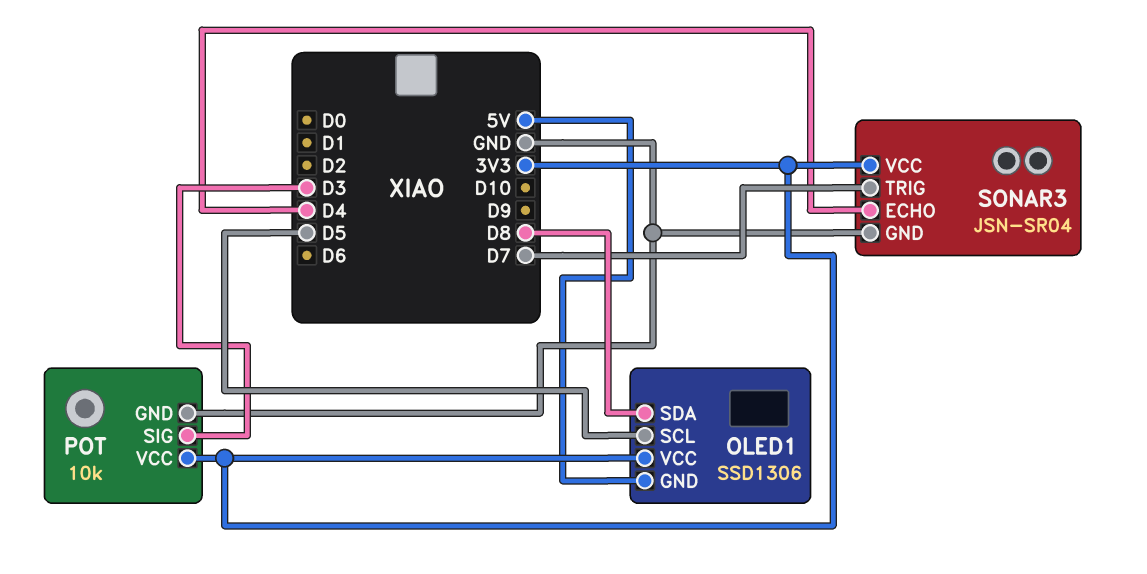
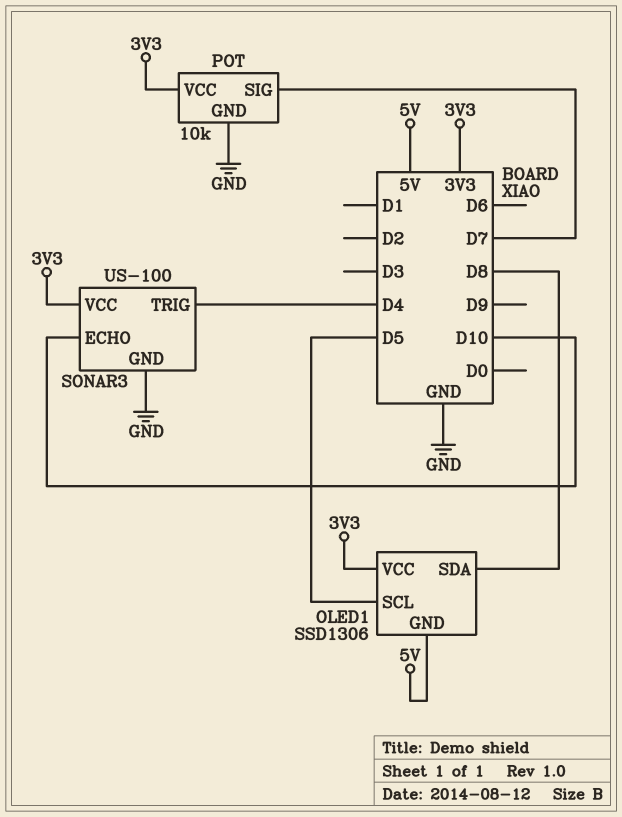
POT pin SIG: D3 -> D7
SONAR3: JSN-SR04 -> US-100
SONAR3 pin ECHO: D4 -> D10
SONAR3 pin TRIG: D7 -> D4

